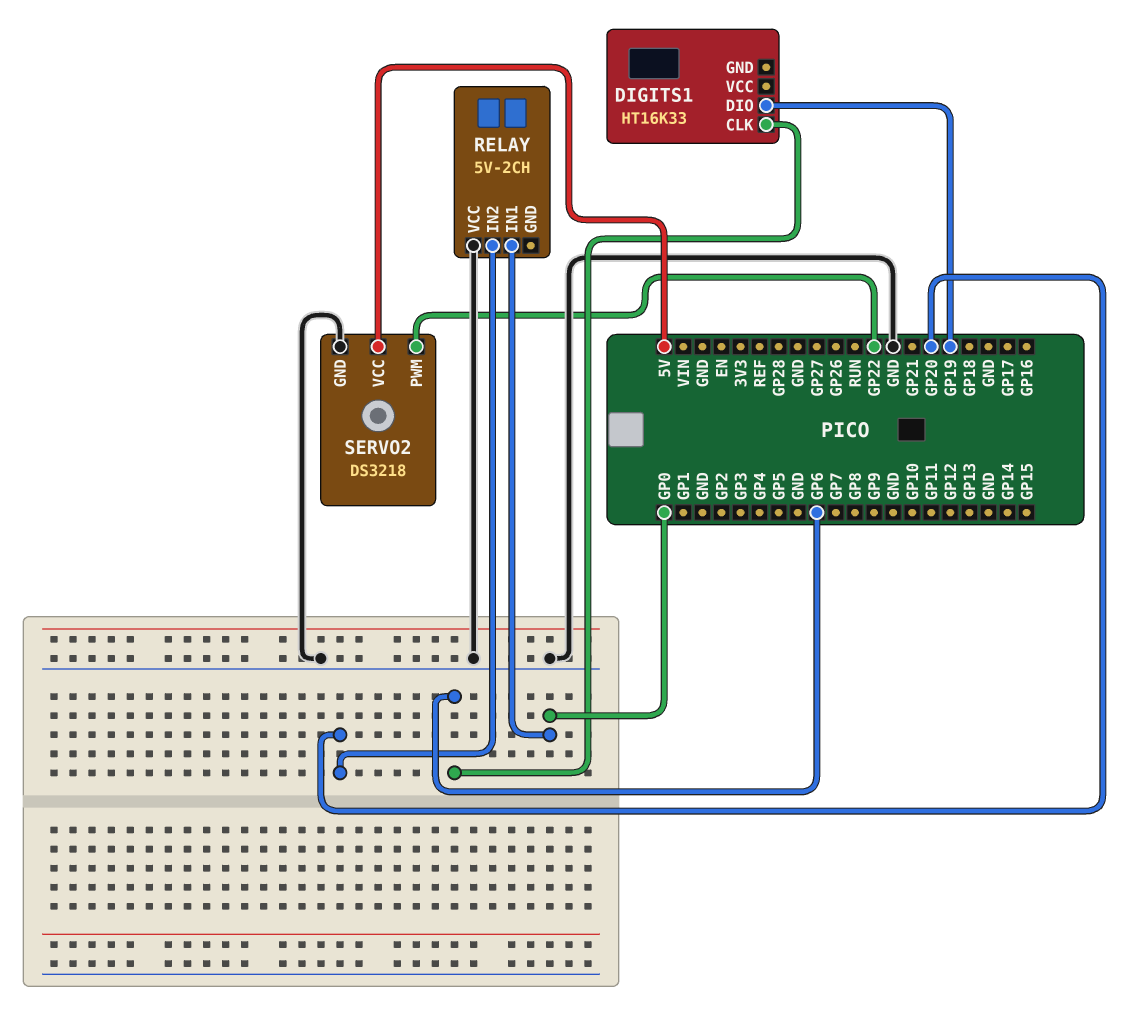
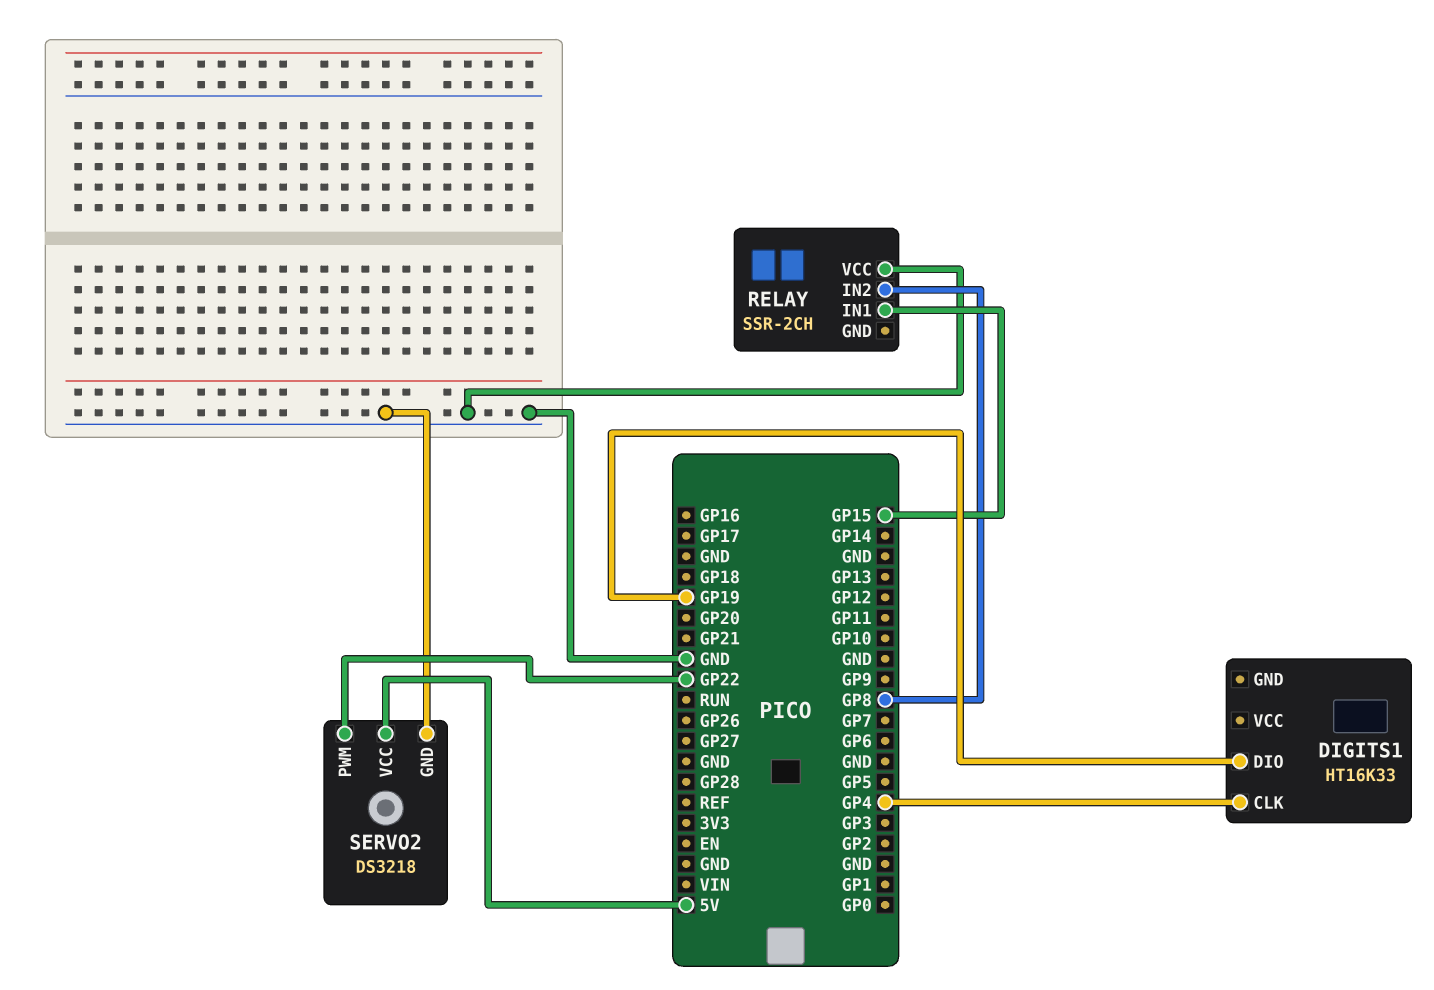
DIGITS1 pin CLK: GP6 -> GP4
RELAY: 5V-2CH -> SSR-2CH
RELAY pin IN1: GP0 -> GP15
RELAY pin IN2: GP20 -> GP8

